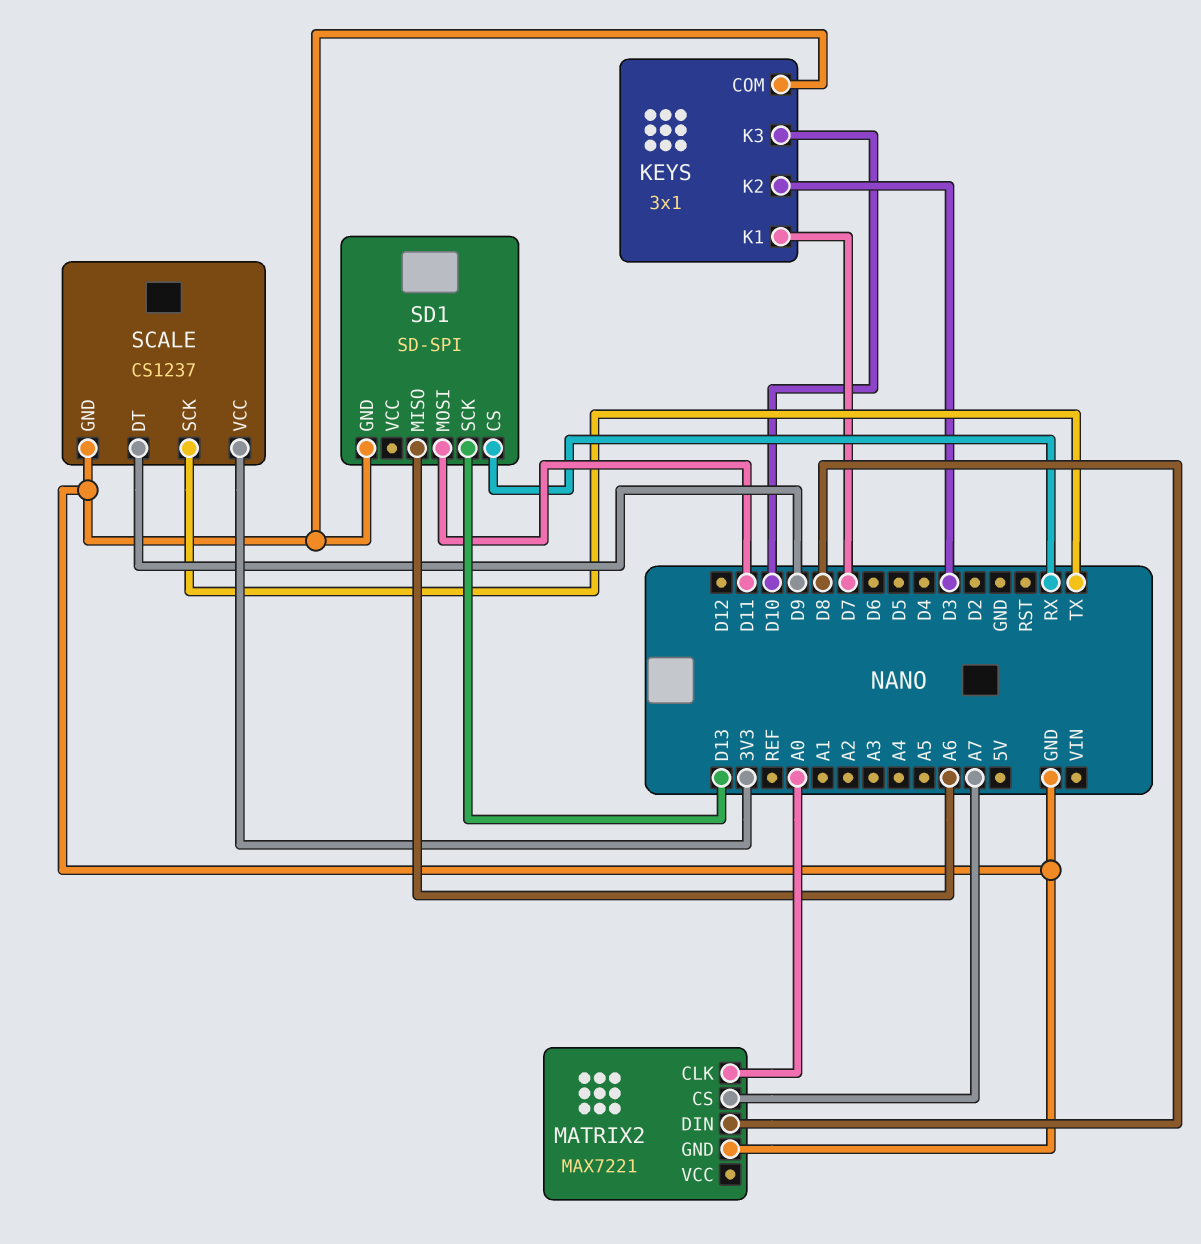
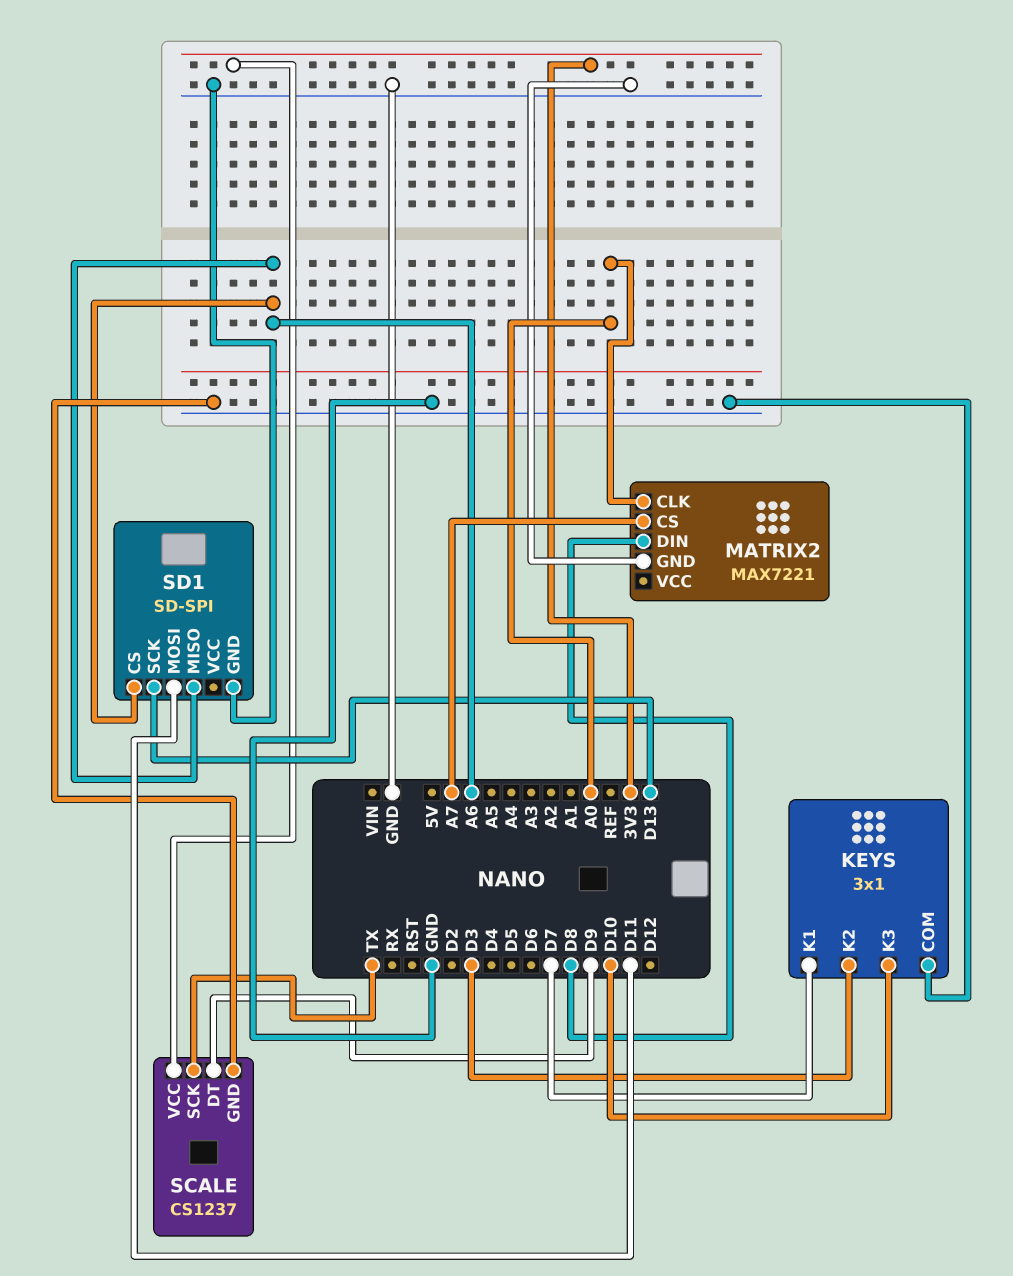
SD1 pin CS: RX -> A6

